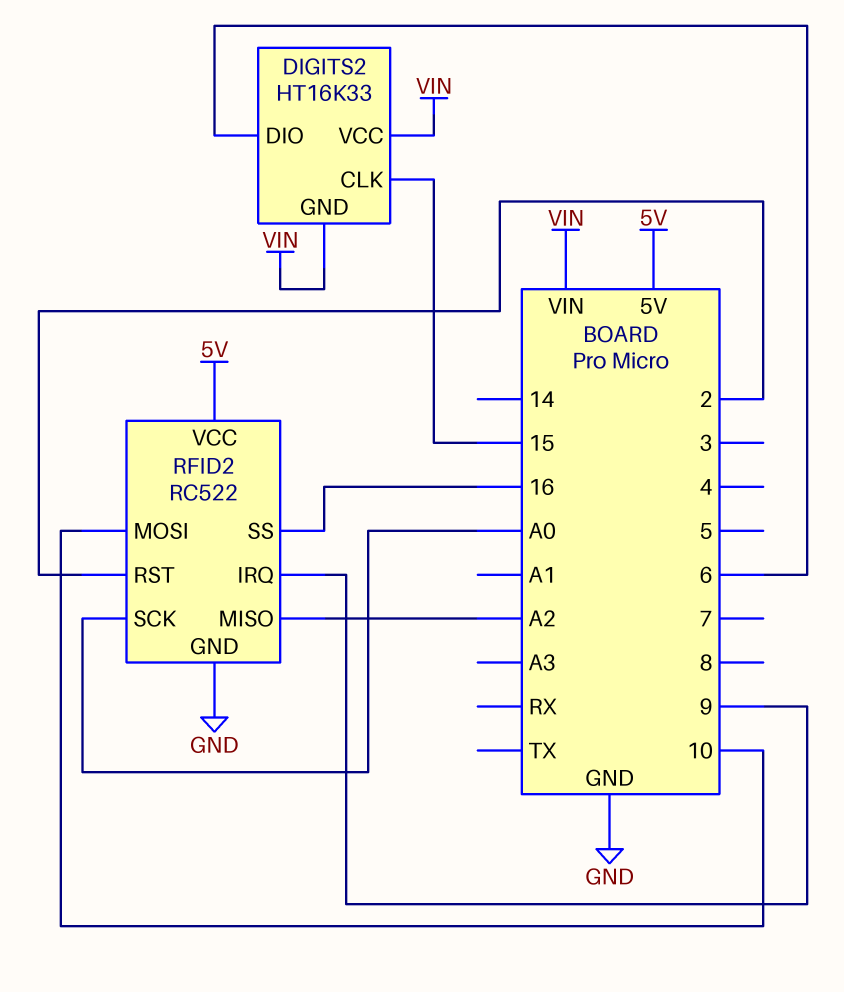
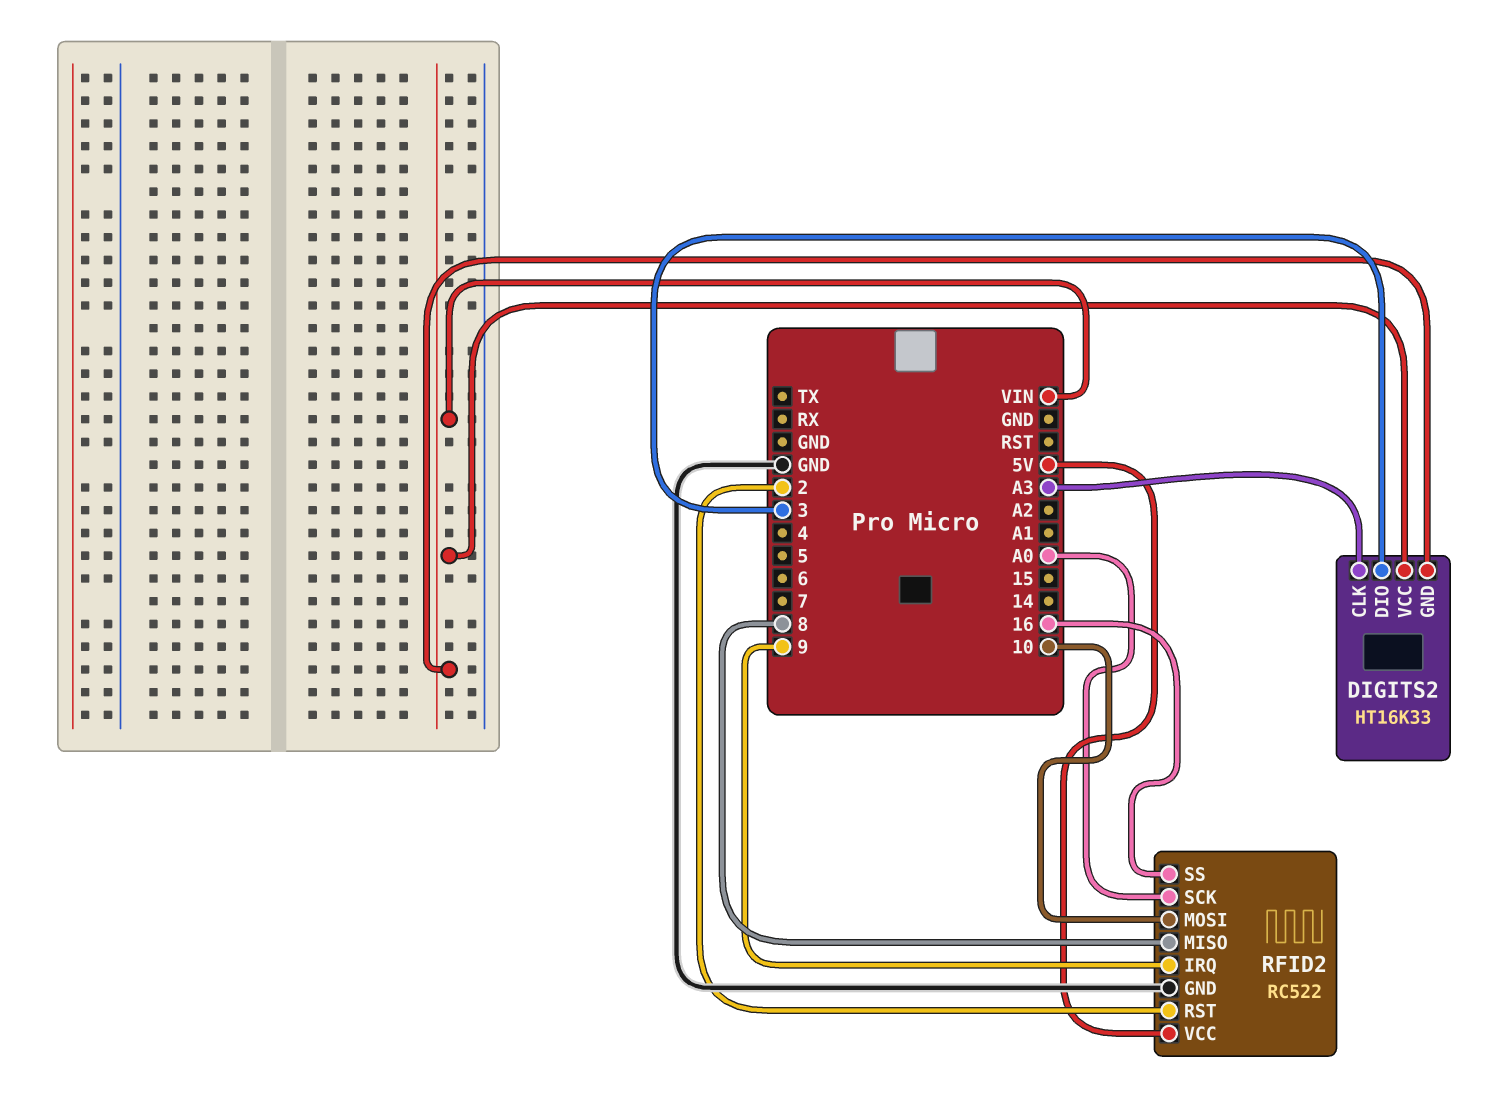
DIGITS2 pin CLK: 15 -> A3
DIGITS2 pin DIO: 6 -> 3
RFID2 pin MISO: A2 -> 8

